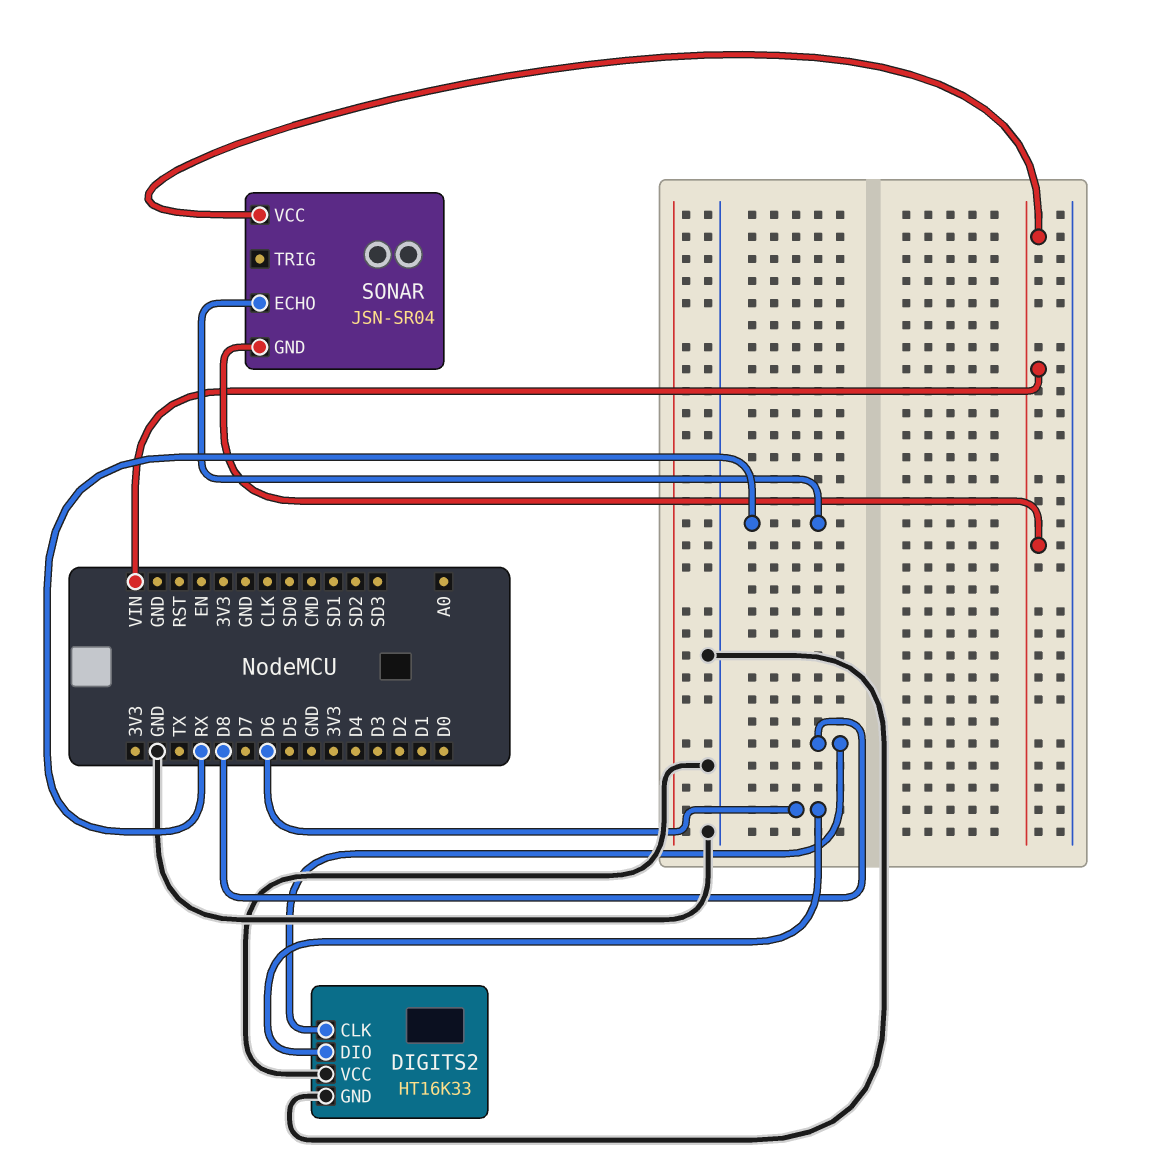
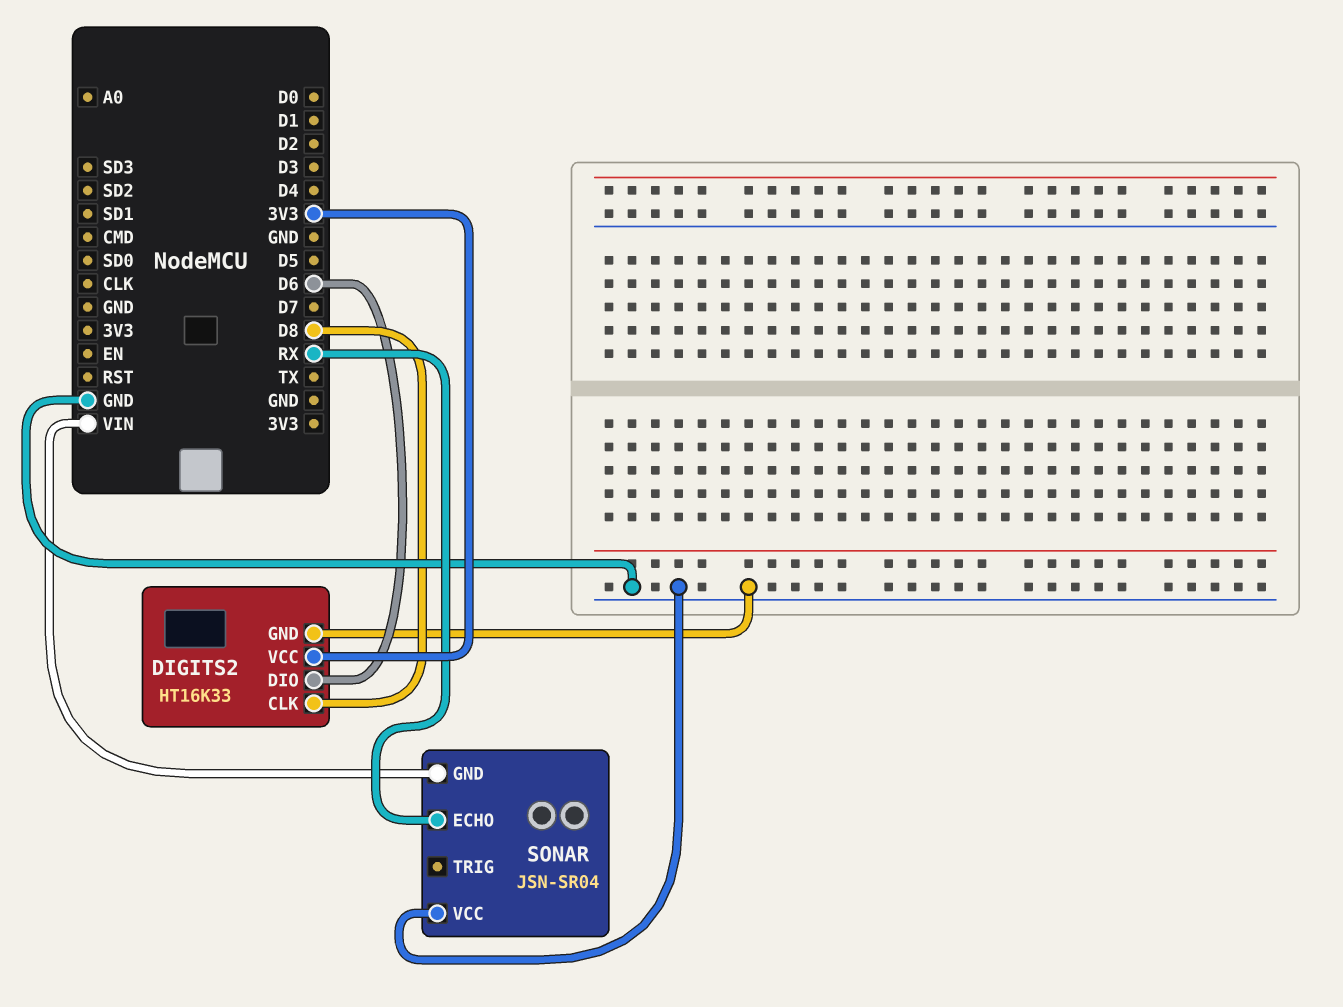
DIGITS2 pin VCC: GND -> 3V3
SONAR pin VCC: VIN -> GND

